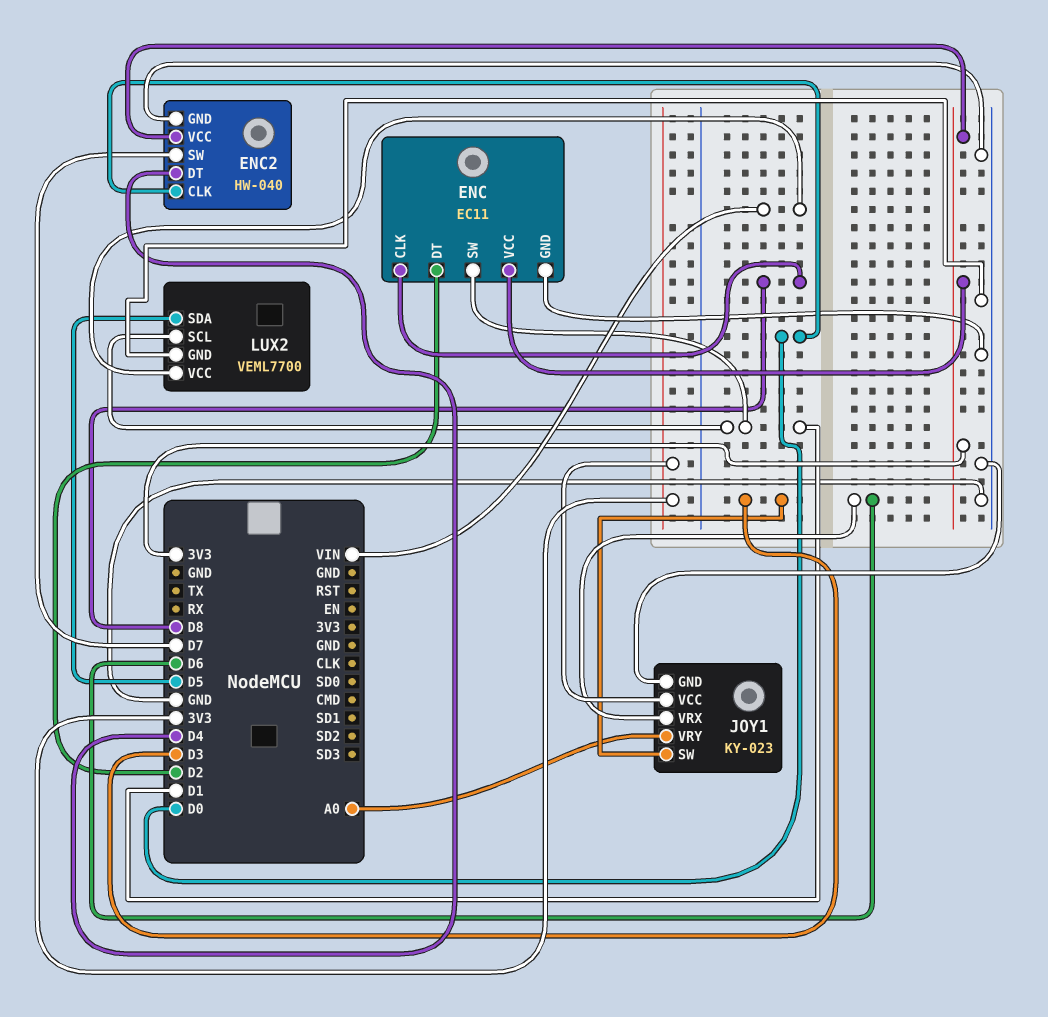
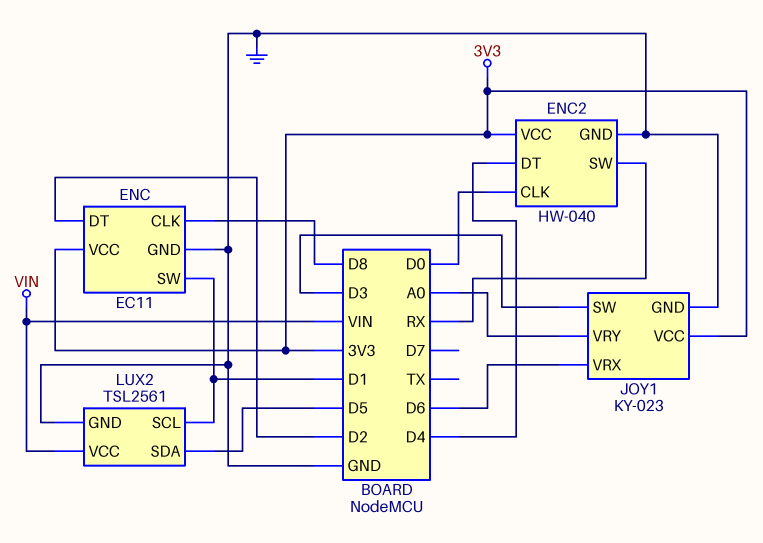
ENC2 pin SW: D7 -> RX
LUX2: VEML7700 -> TSL2561

